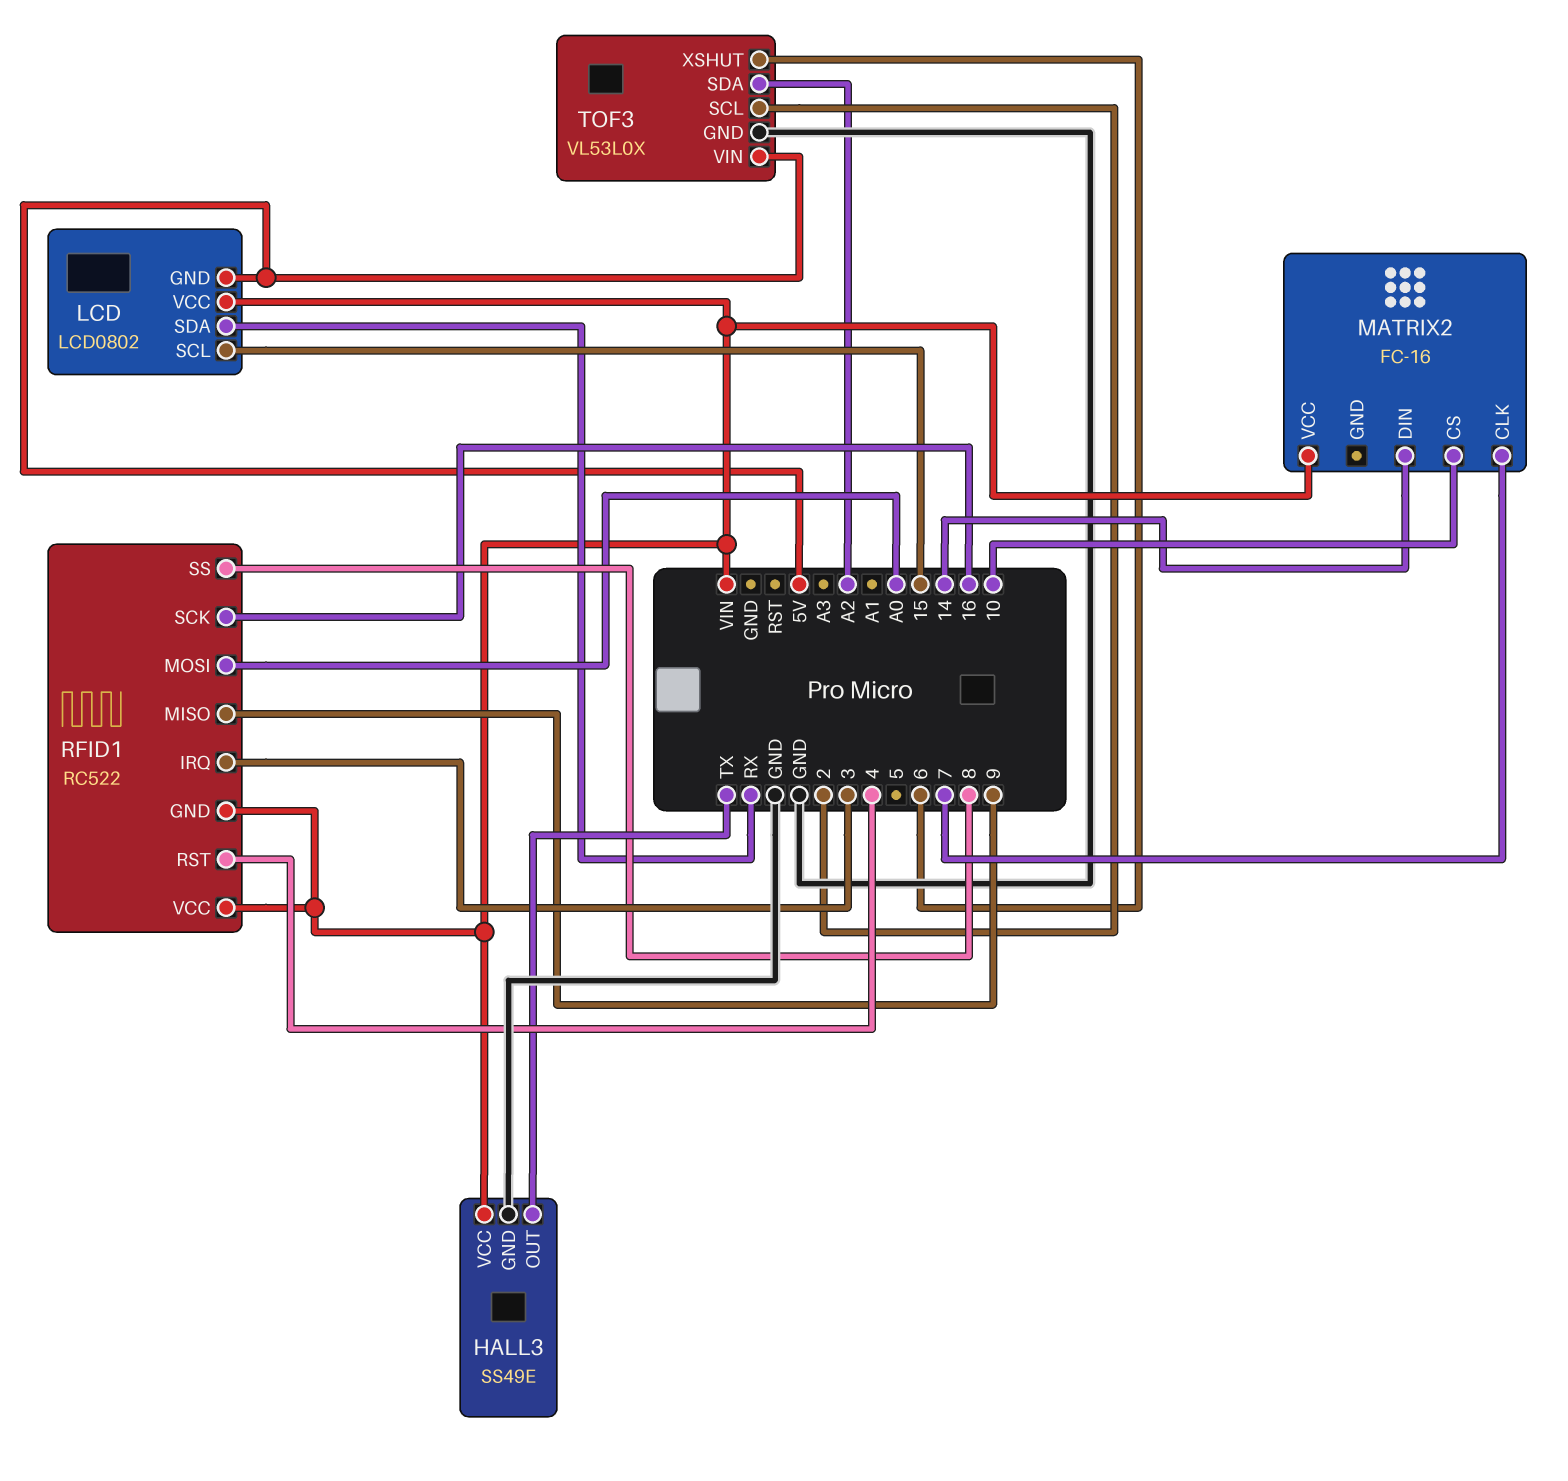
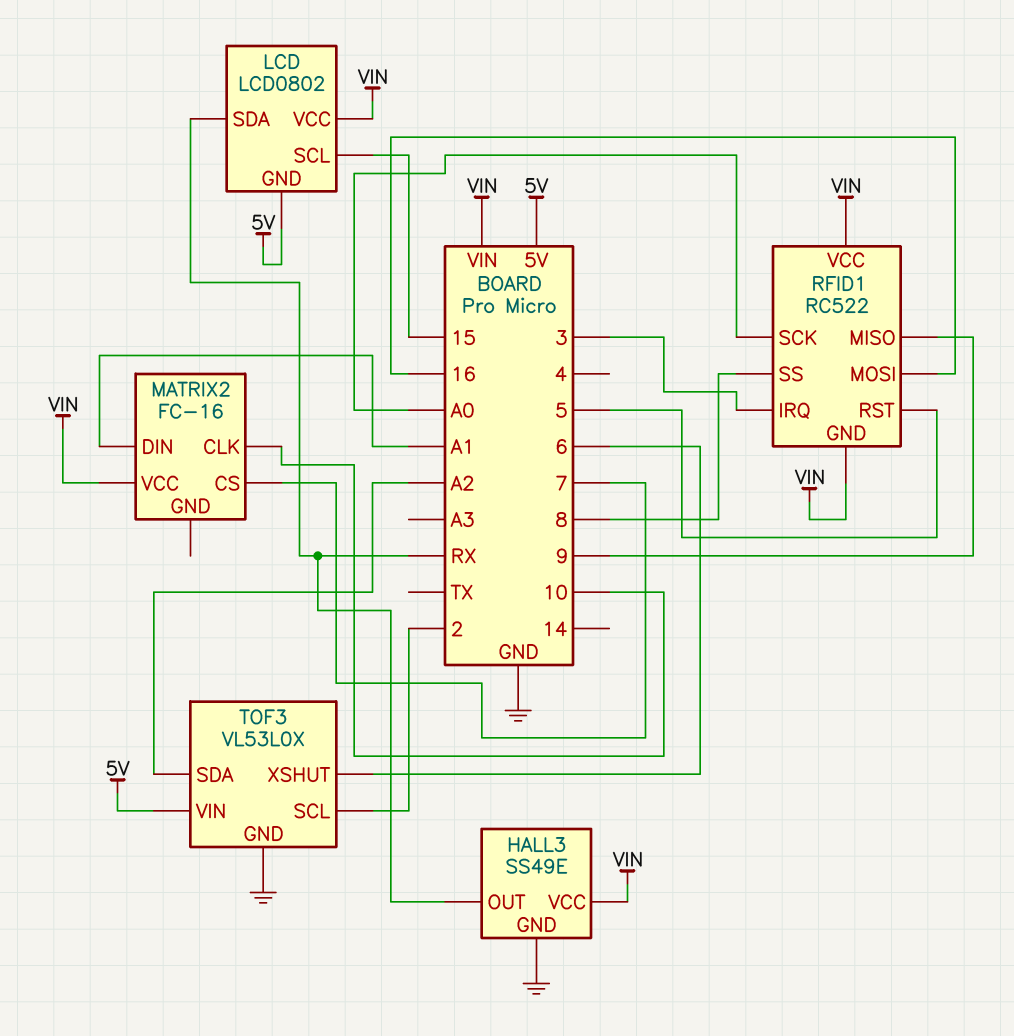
HALL3 pin OUT: TX -> RX
MATRIX2 pin CLK: 7 -> 10
MATRIX2 pin CS: 10 -> 7
MATRIX2 pin DIN: 14 -> A1
RFID1 pin MOSI: A0 -> 16
RFID1 pin RST: 4 -> 5
RFID1 pin SCK: 16 -> A0

